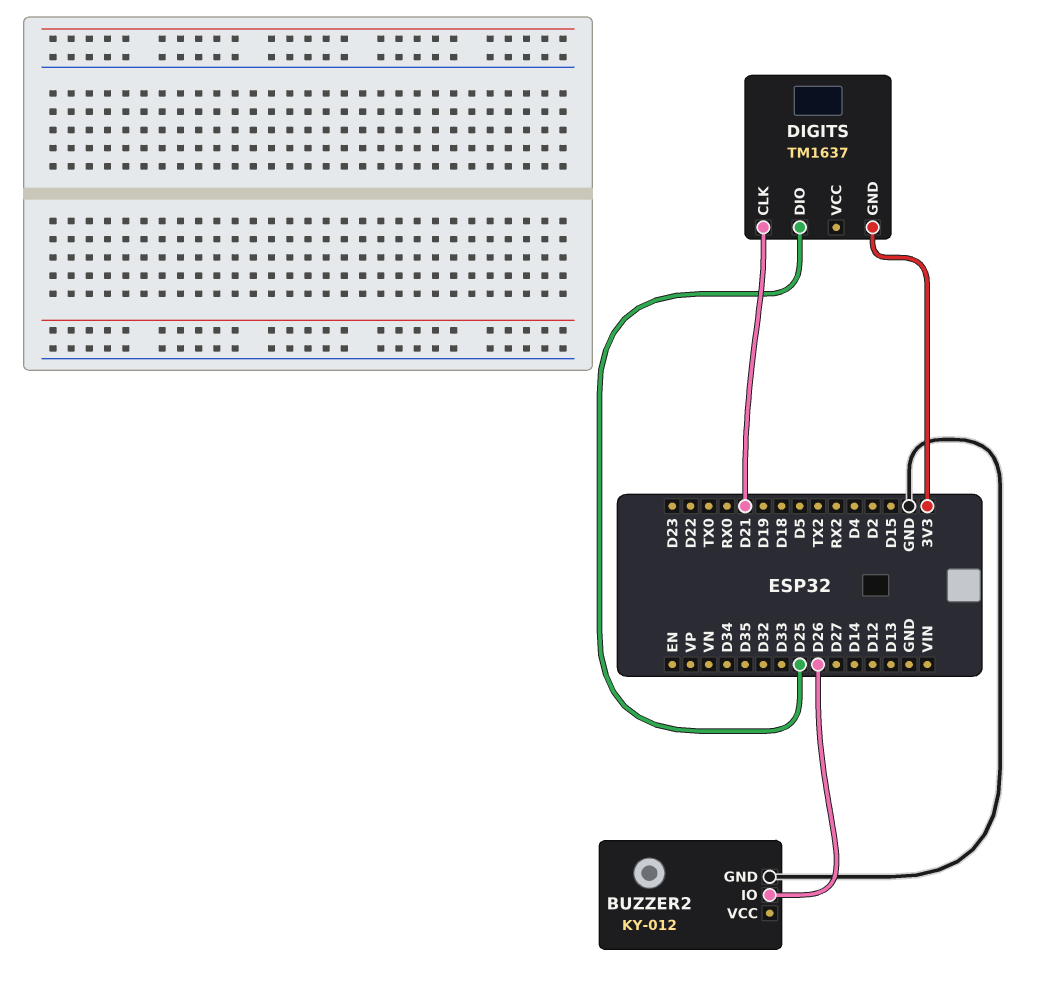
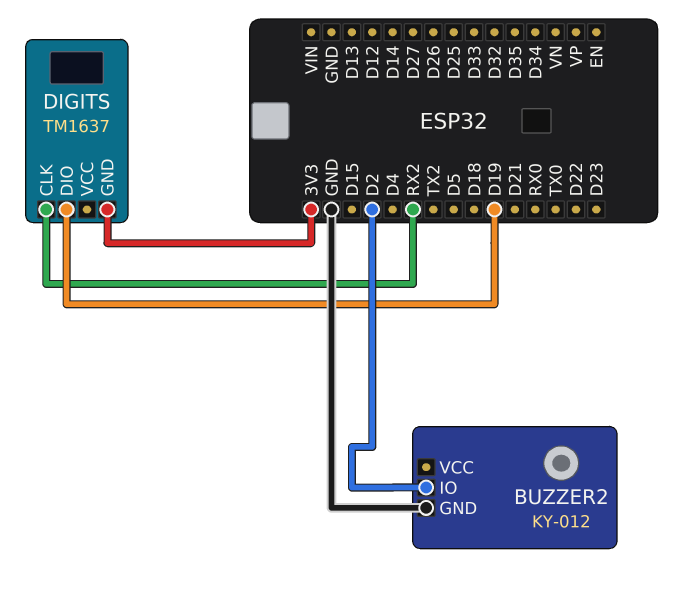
BUZZER2 pin IO: D26 -> D2
DIGITS pin CLK: D21 -> RX2
DIGITS pin DIO: D25 -> D19

